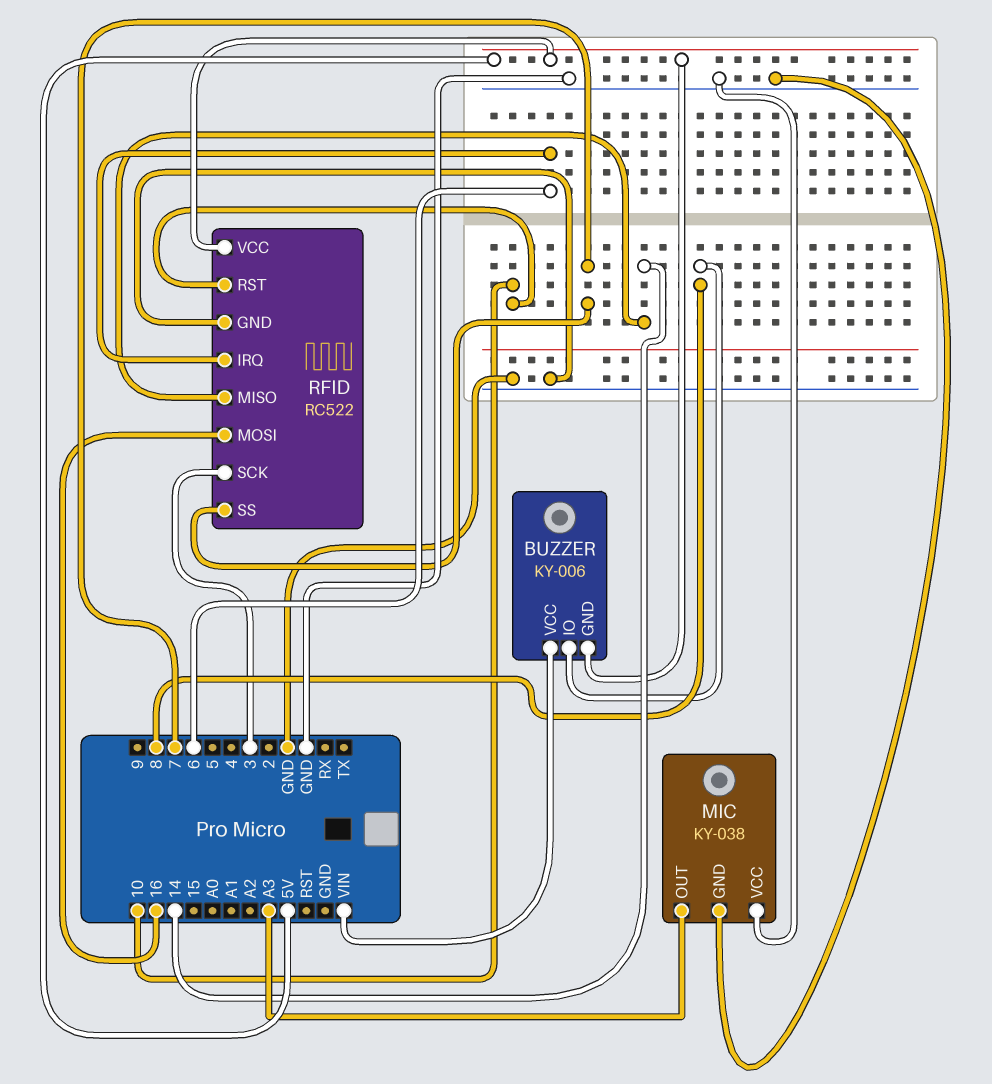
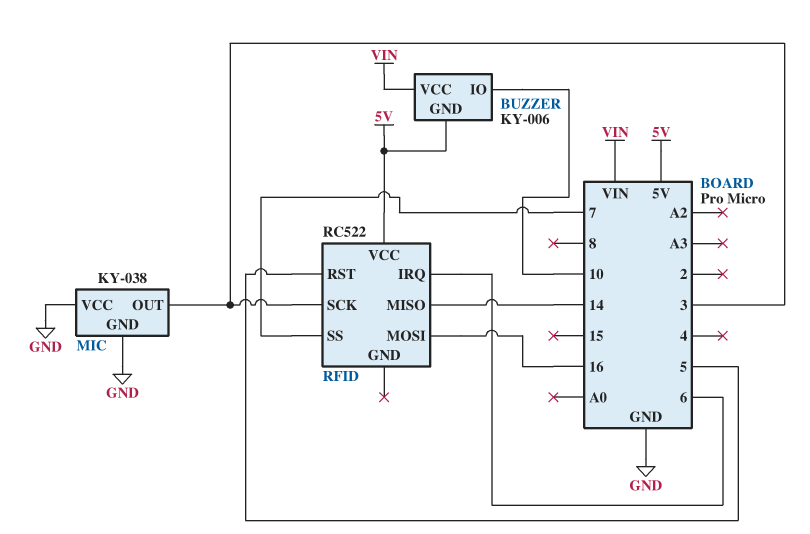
BUZZER pin IO: 8 -> 10
MIC pin OUT: A3 -> 3
RFID pin GND: GND -> none
RFID pin RST: 10 -> 5

